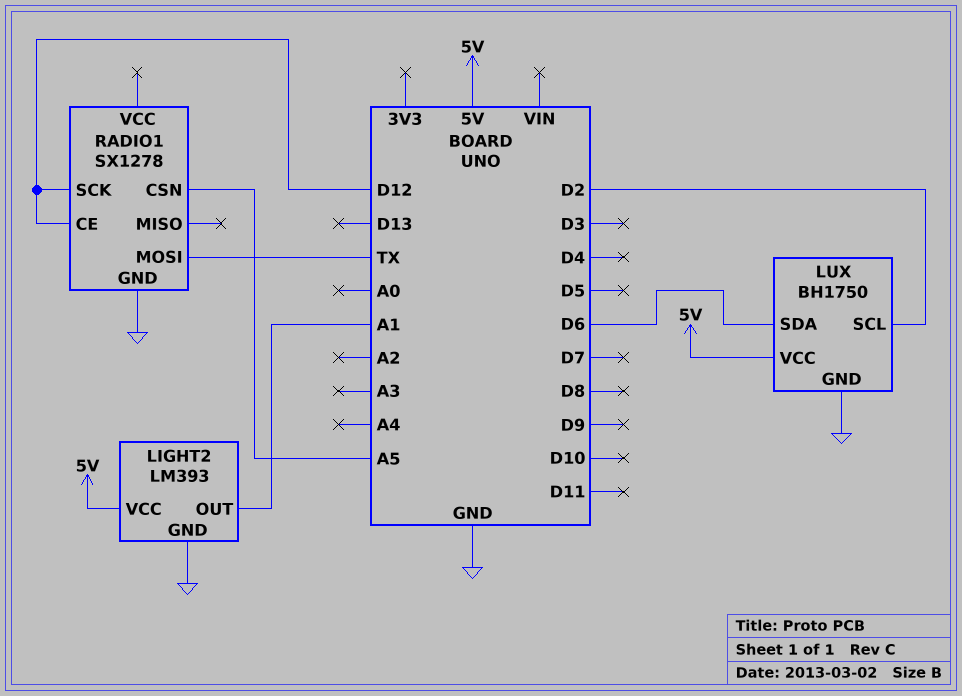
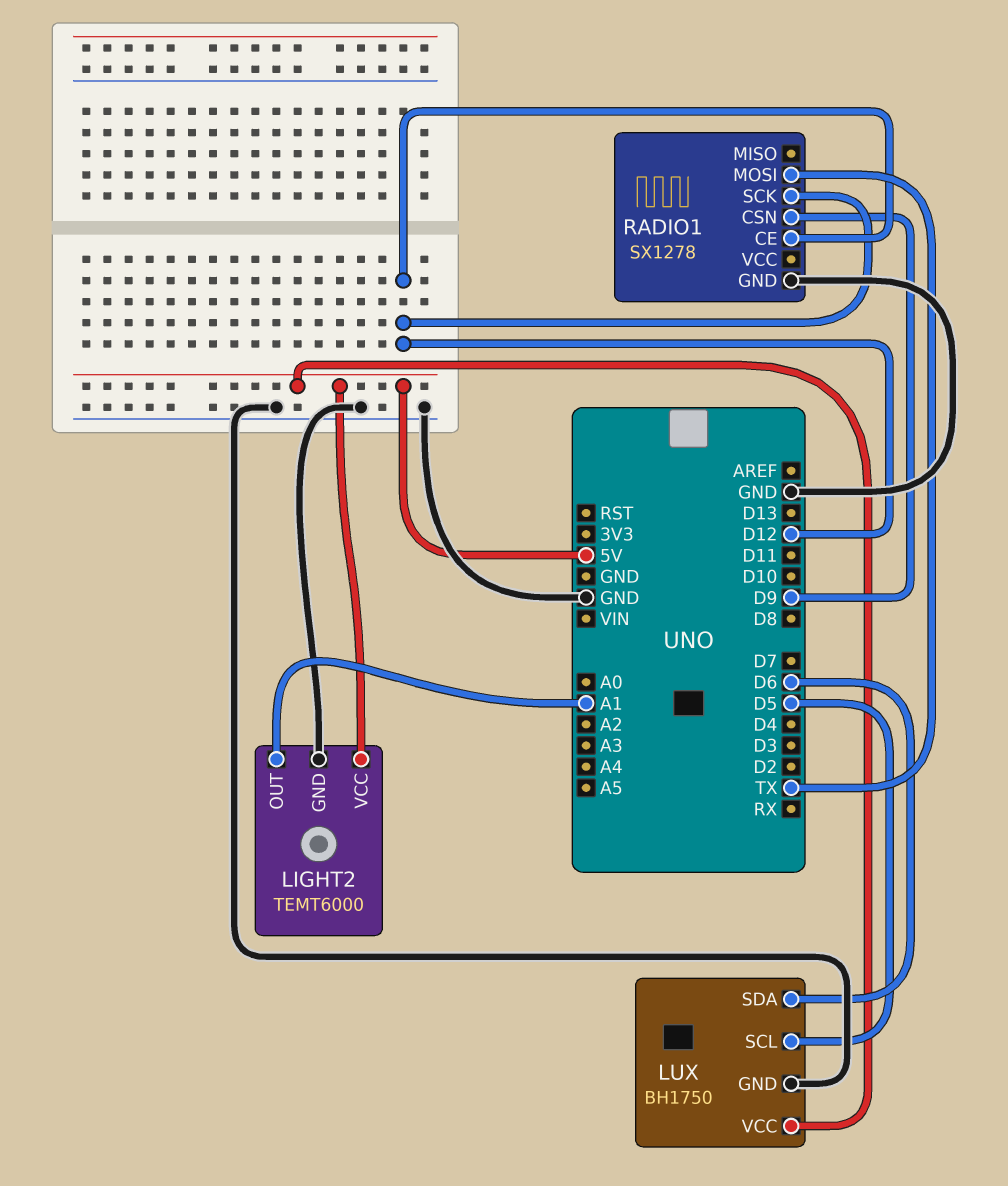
LIGHT2: LM393 -> TEMT6000
LUX pin SCL: D2 -> D5
RADIO1 pin CSN: A5 -> D9

